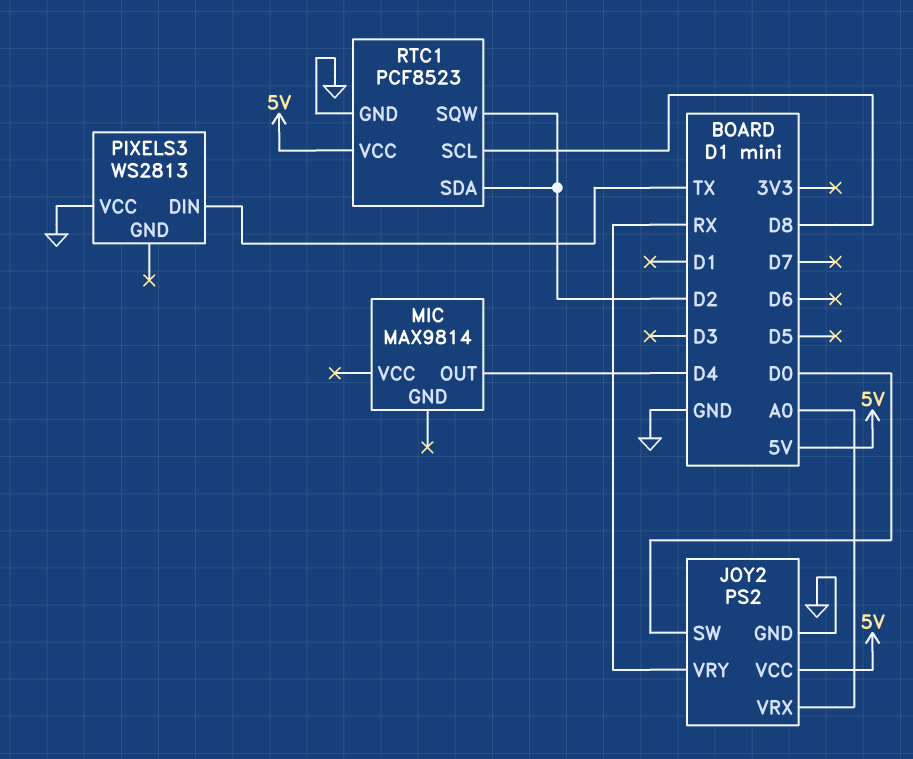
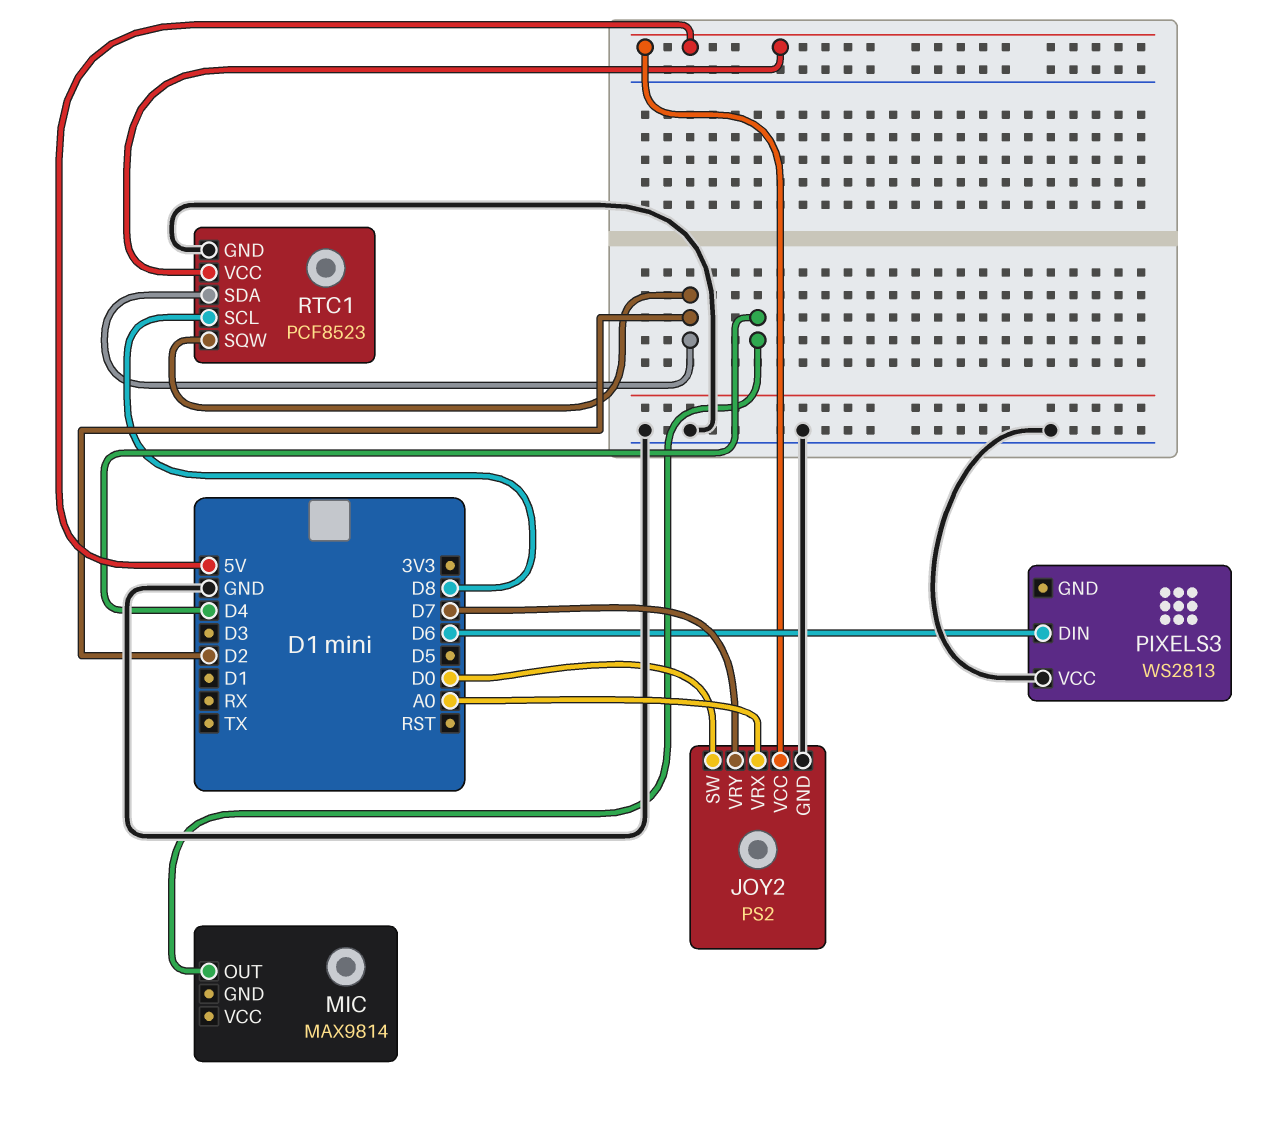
JOY2 pin VRY: RX -> D7
PIXELS3 pin DIN: TX -> D6

